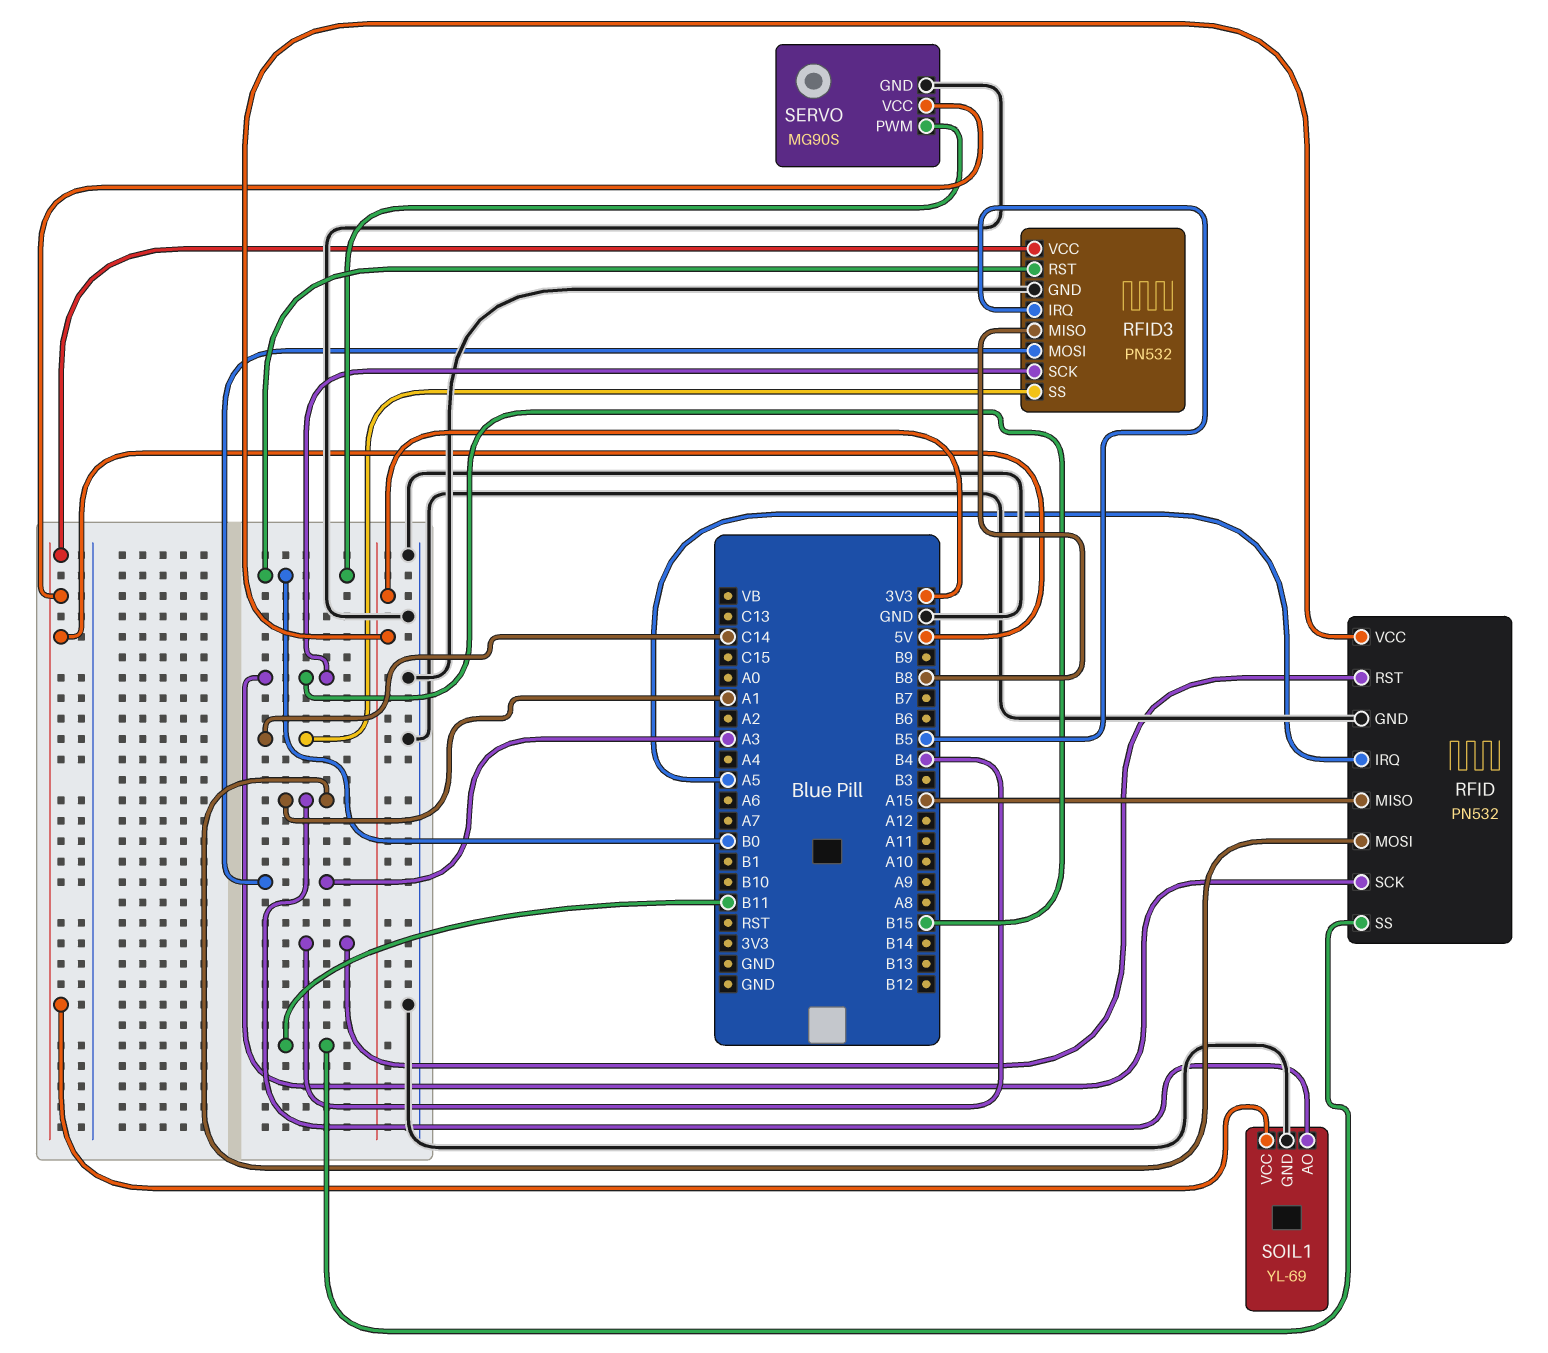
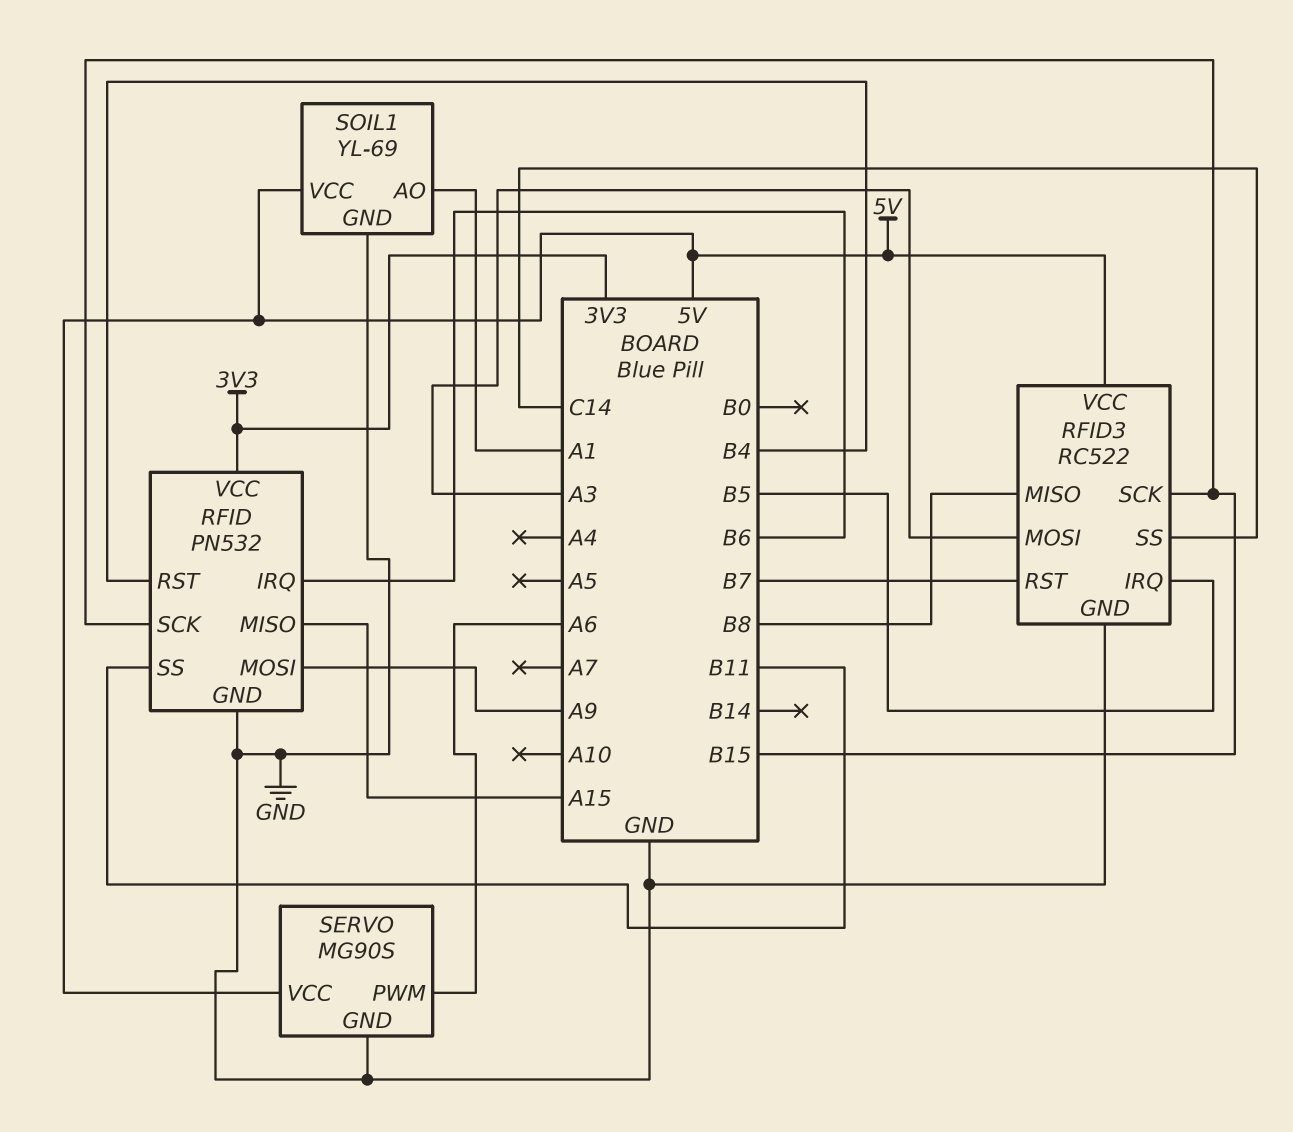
RFID pin IRQ: A5 -> B6
RFID pin MOSI: A1 -> A9
RFID3: PN532 -> RC522
RFID3 pin RST: B0 -> B7
SERVO pin PWM: B0 -> A6

